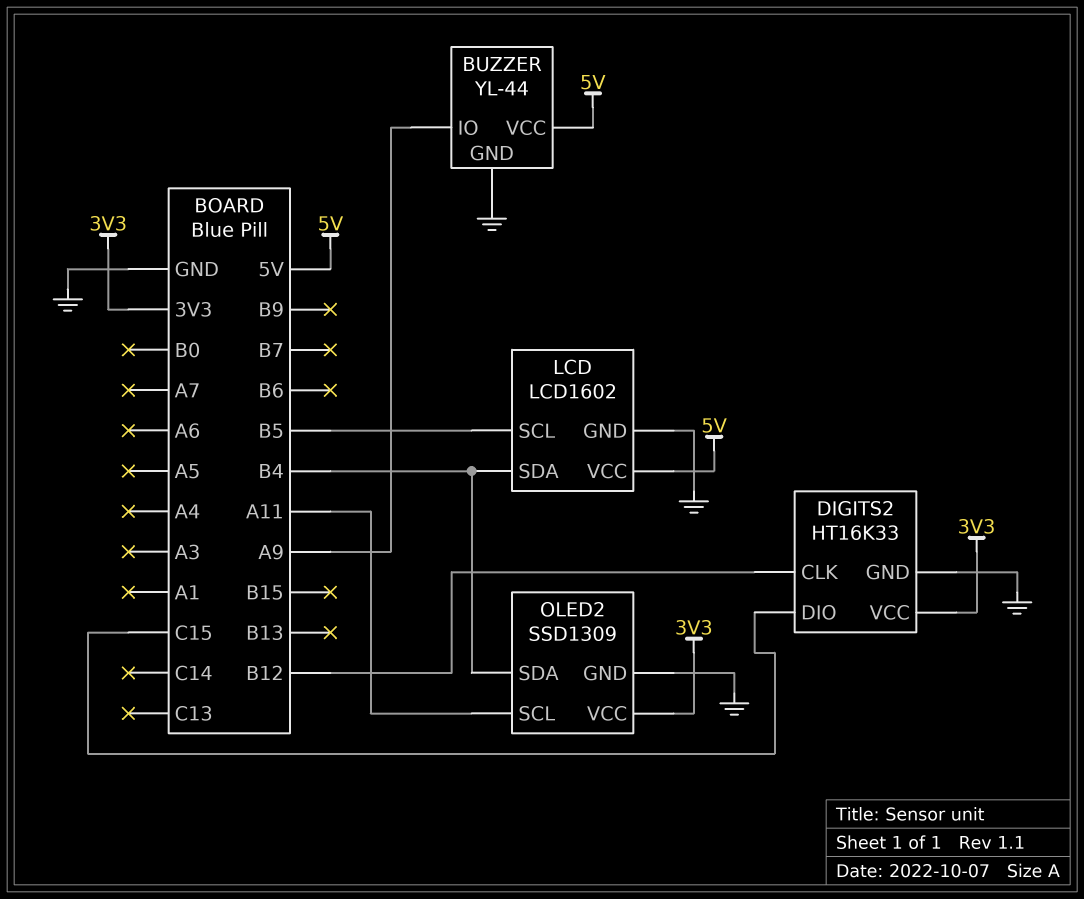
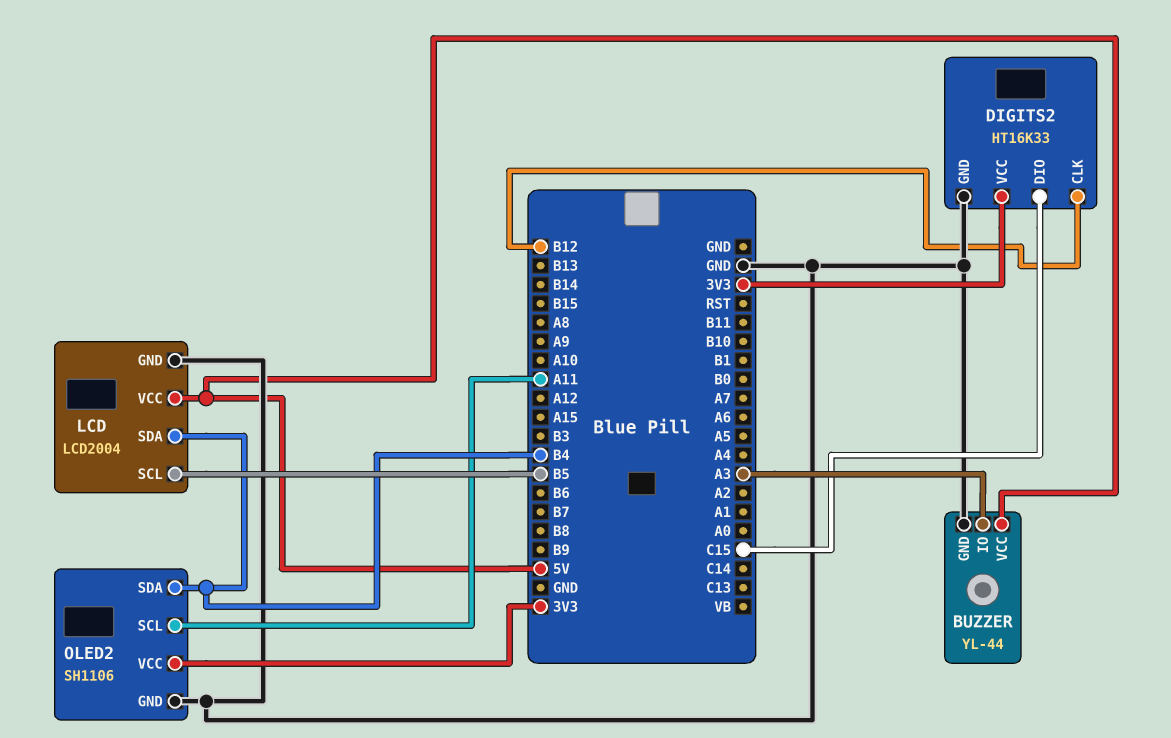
BUZZER pin IO: A9 -> A3
LCD: LCD1602 -> LCD2004
OLED2: SSD1309 -> SH1106

